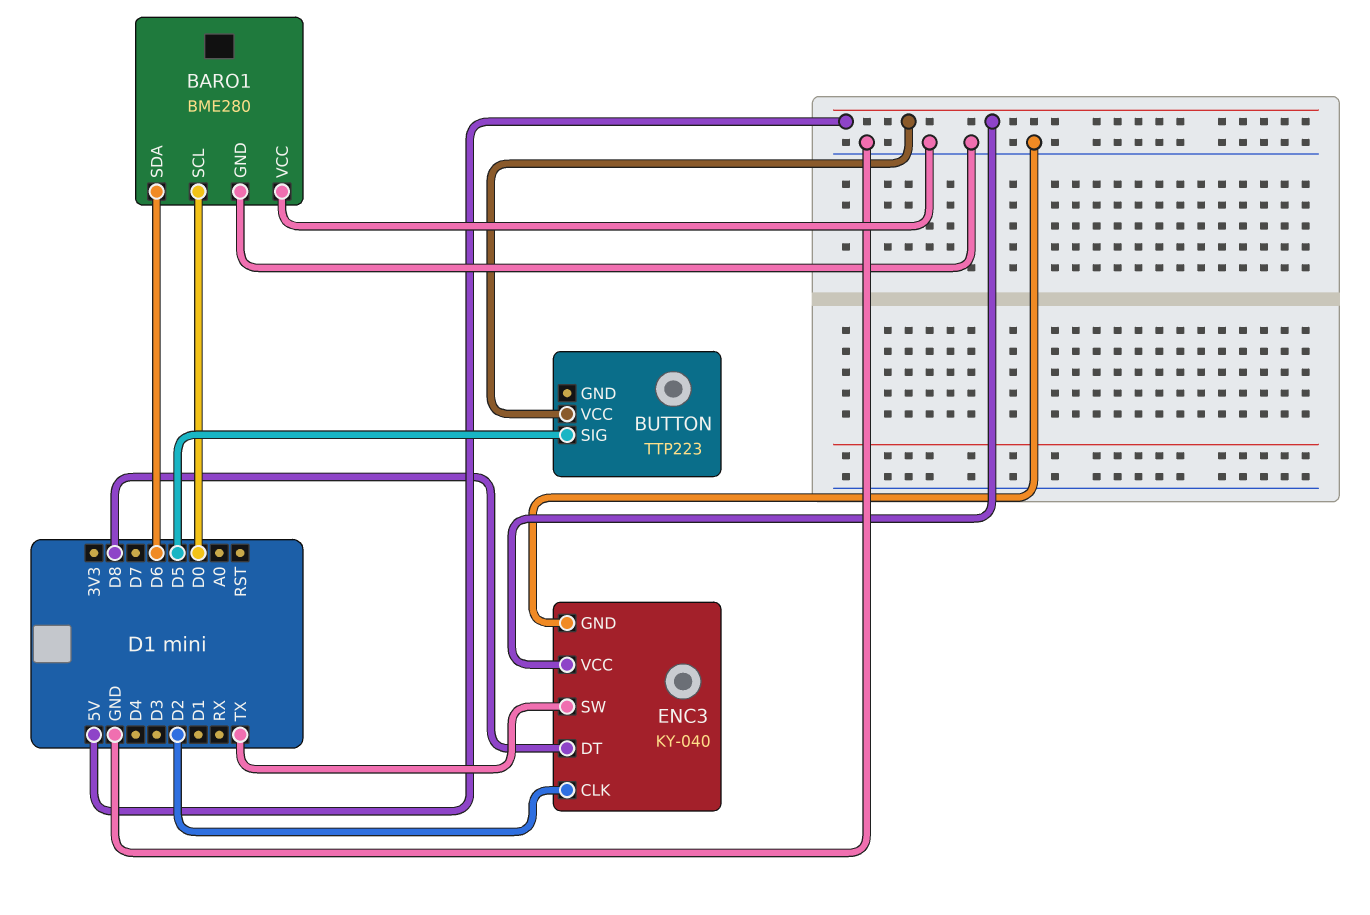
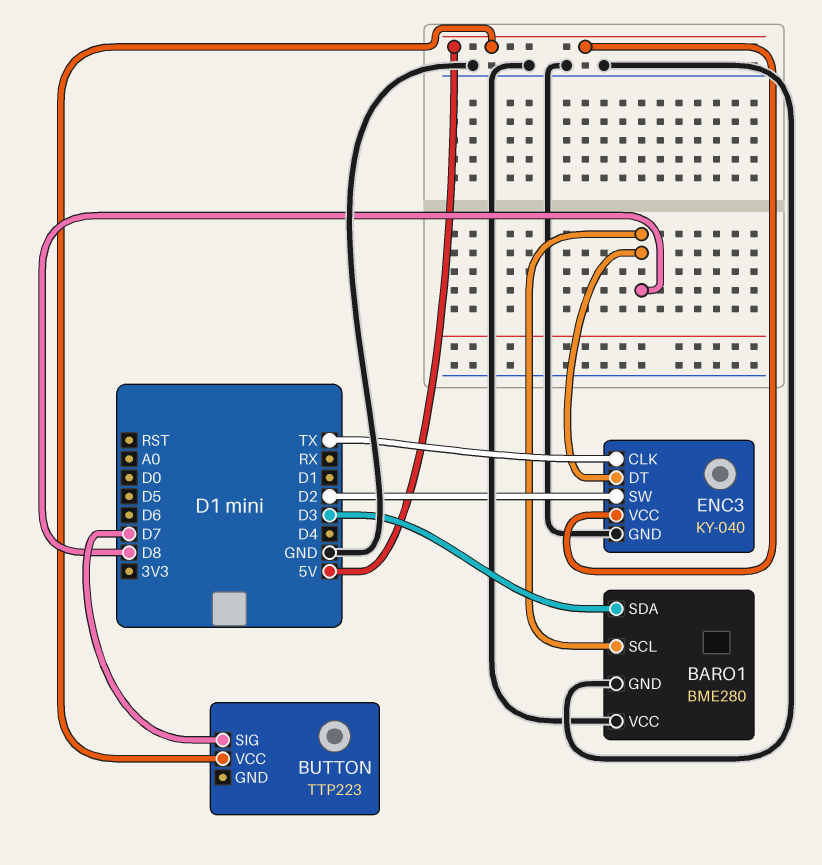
BARO1 pin SCL: D0 -> D8
BARO1 pin SDA: D6 -> D3
BUTTON pin SIG: D5 -> D7
ENC3 pin CLK: D2 -> TX
ENC3 pin SW: TX -> D2

